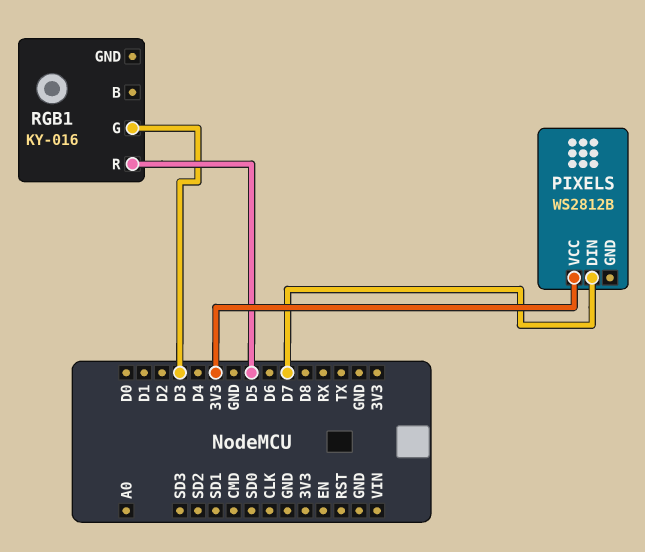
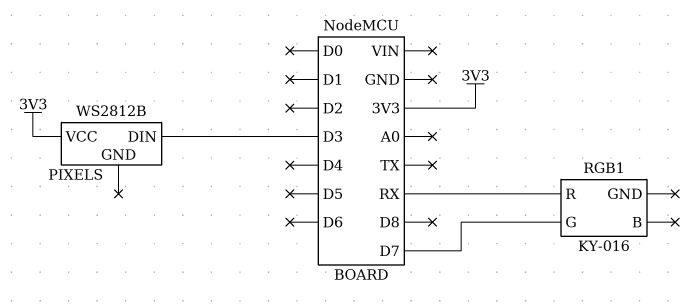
PIXELS pin DIN: D7 -> D3
RGB1 pin G: D3 -> D7
RGB1 pin R: D5 -> RX

